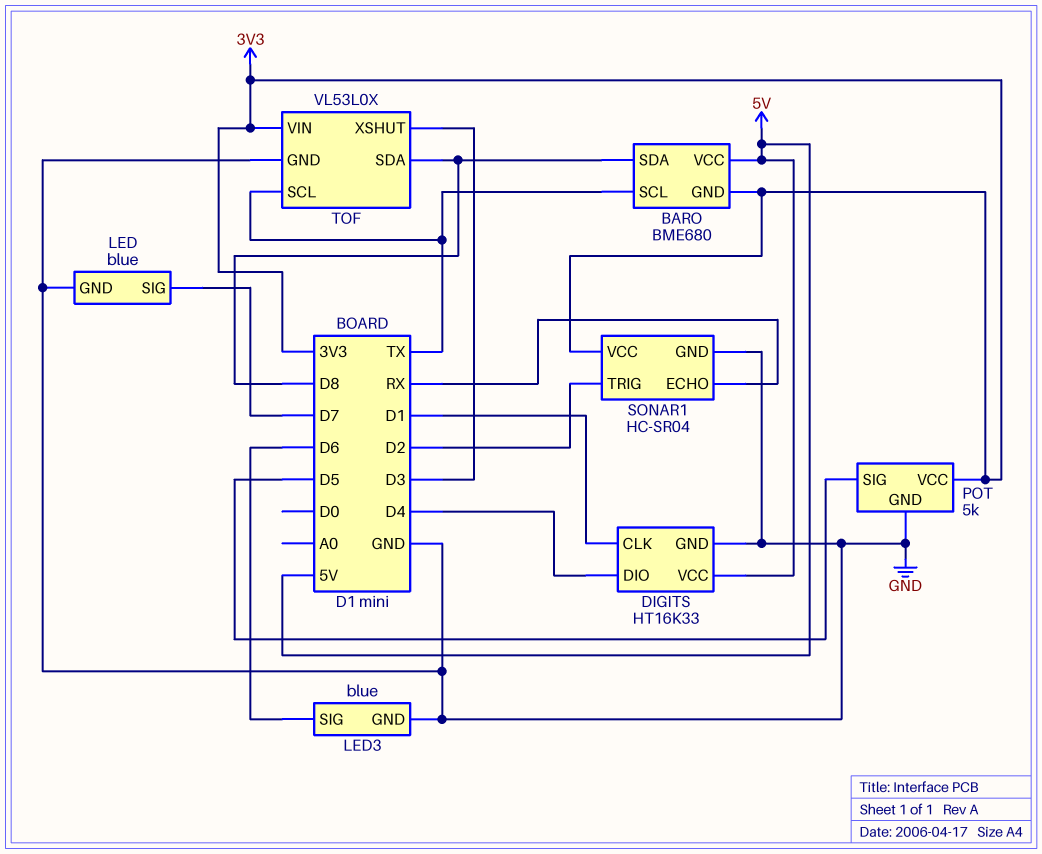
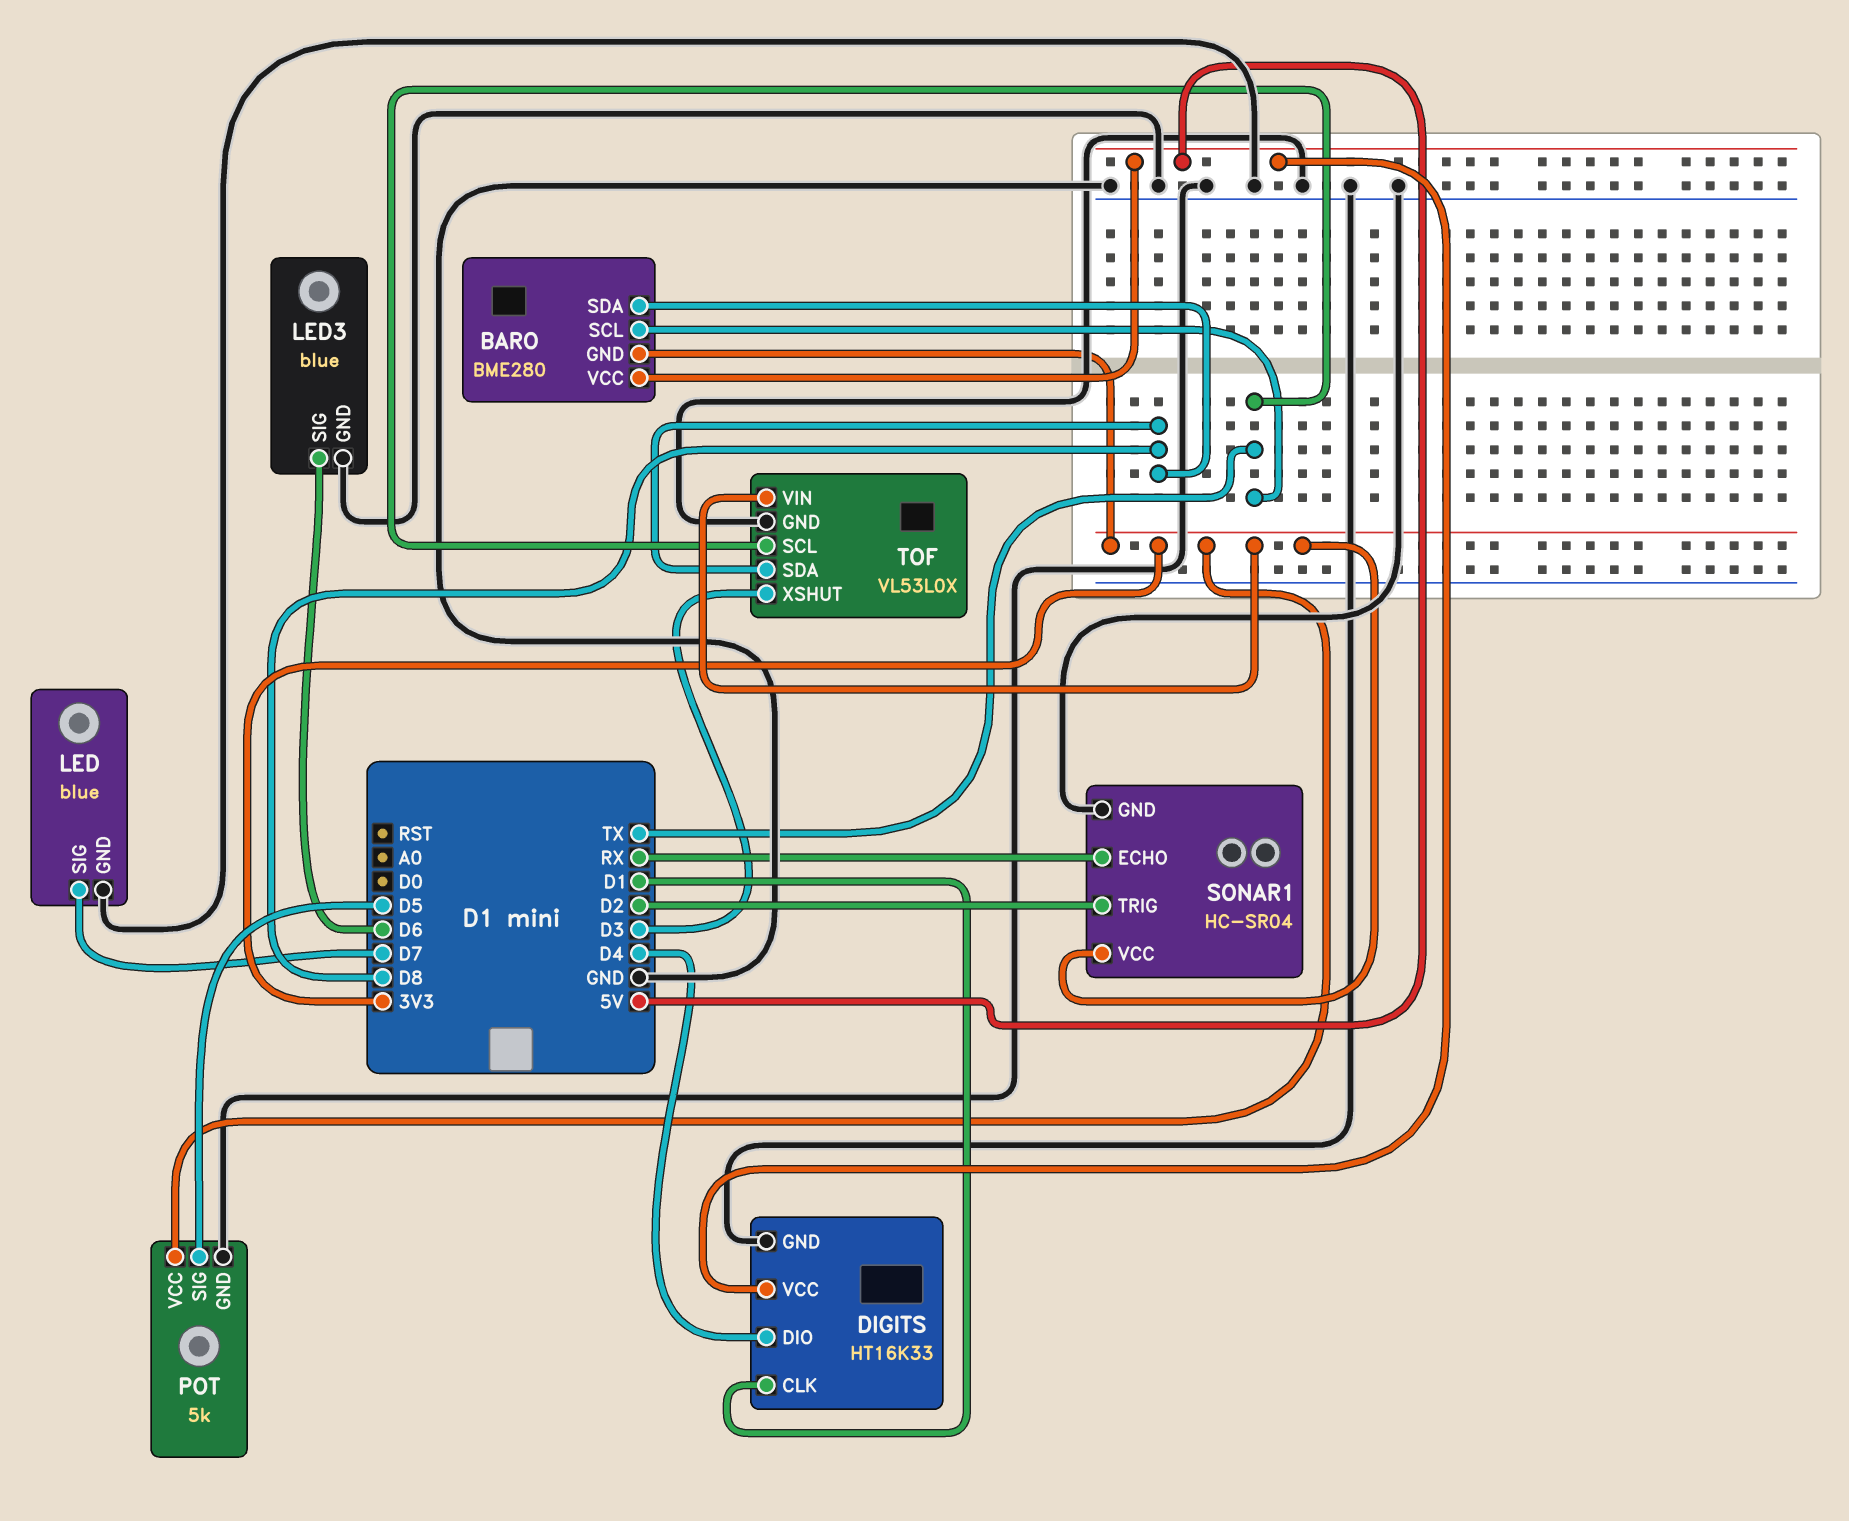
BARO: BME680 -> BME280

